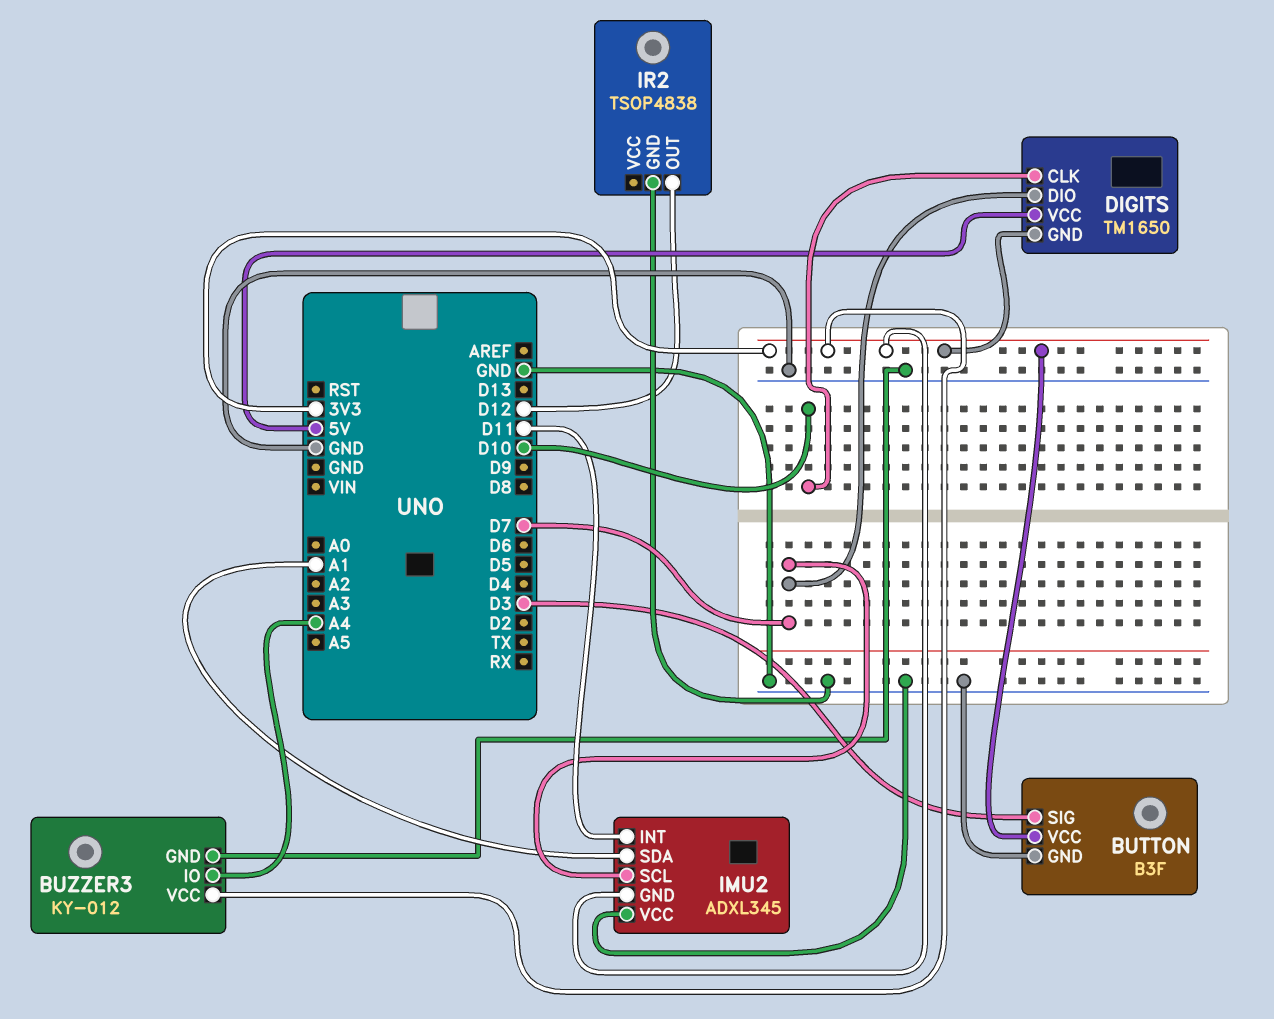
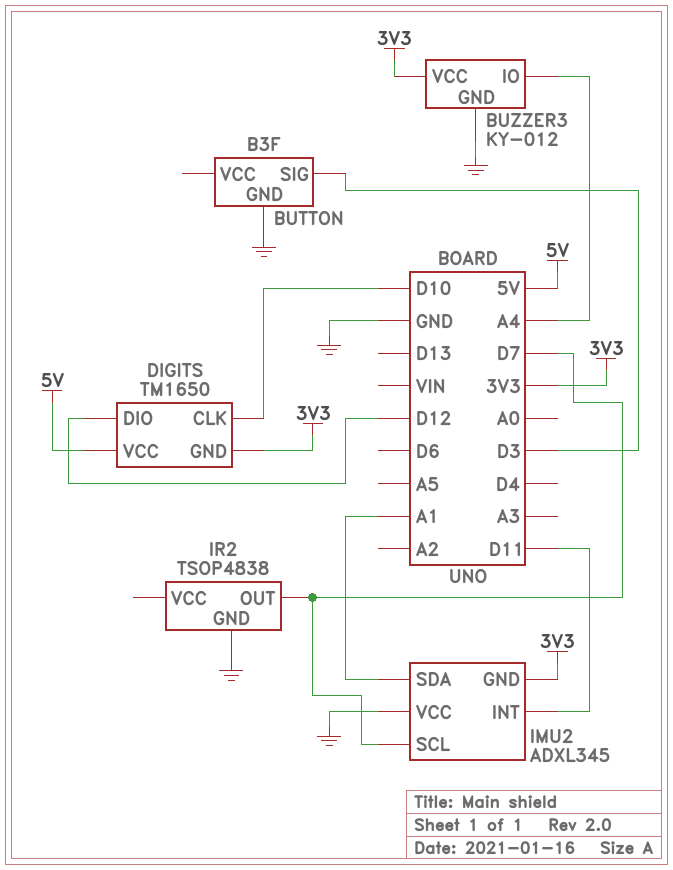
BUTTON pin VCC: 3V3 -> none
DIGITS pin DIO: D7 -> D12
IR2 pin OUT: D12 -> D7

